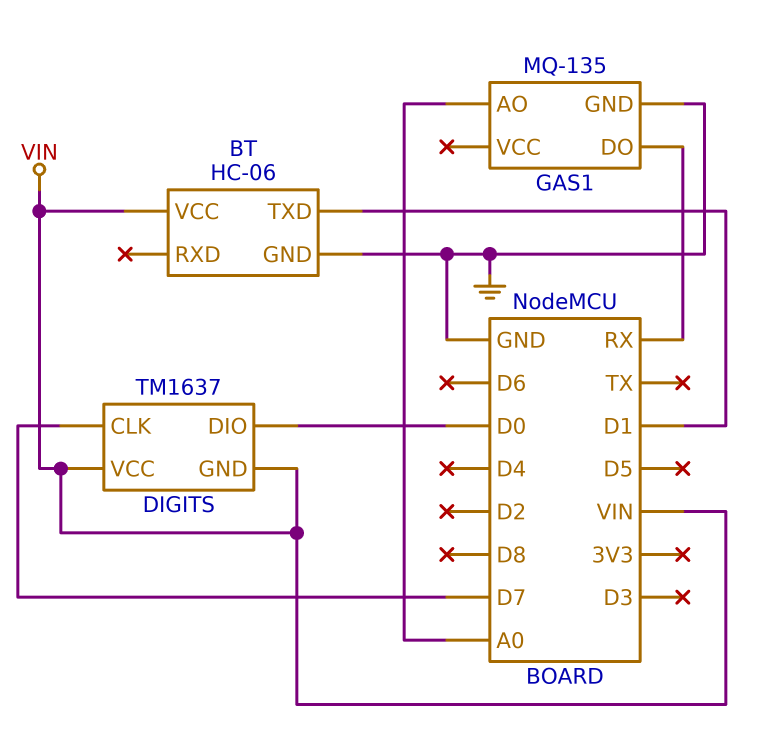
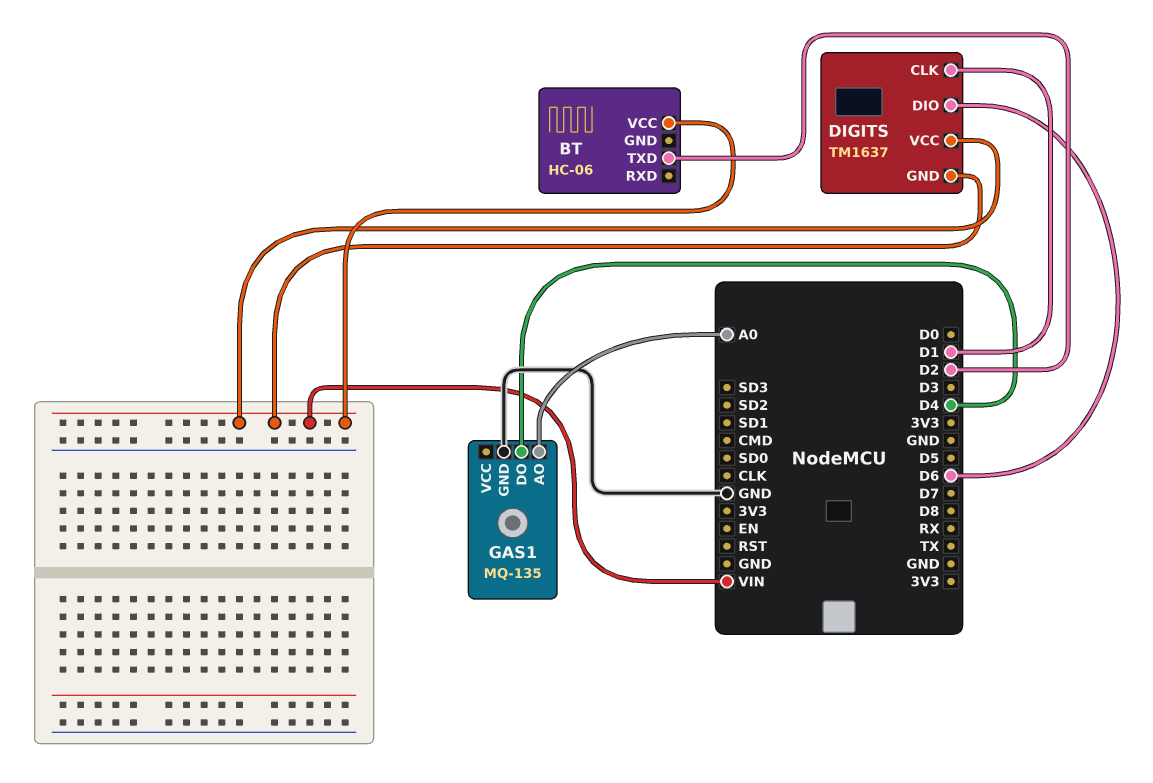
BT pin GND: GND -> none
BT pin TXD: D1 -> D2
DIGITS pin CLK: D7 -> D1
DIGITS pin DIO: D0 -> D6
GAS1 pin DO: RX -> D4

